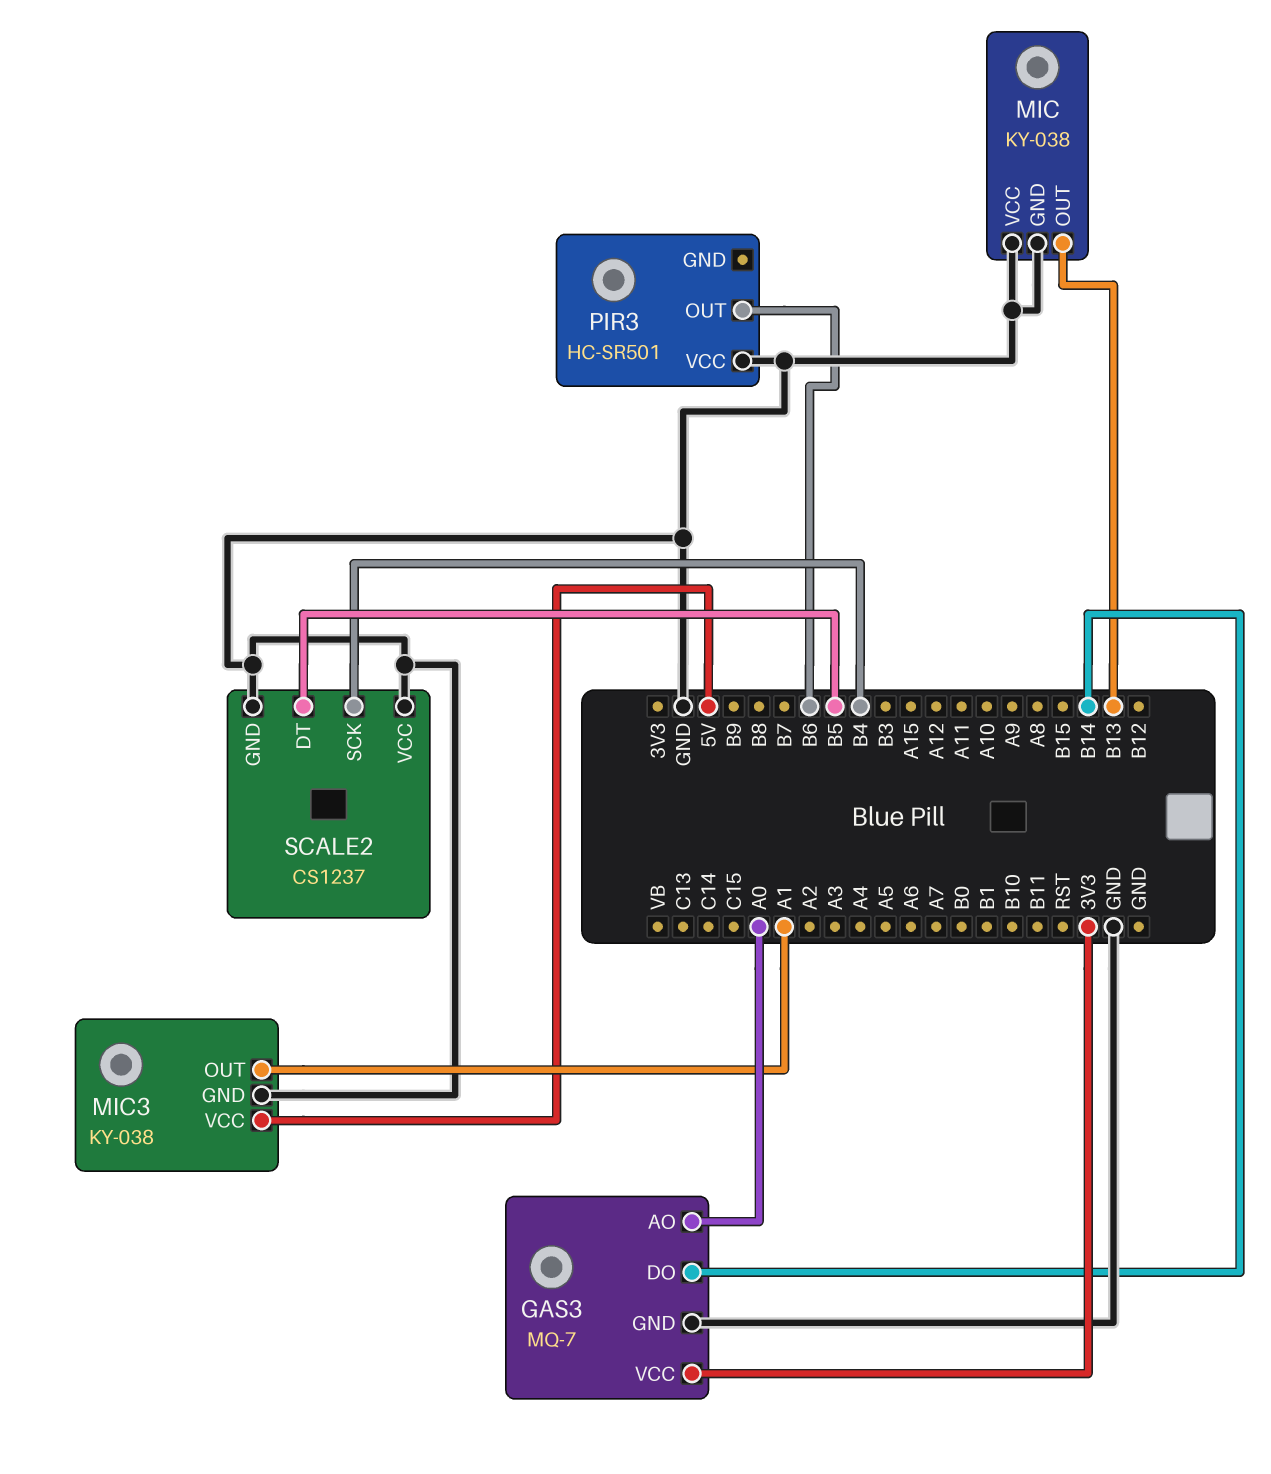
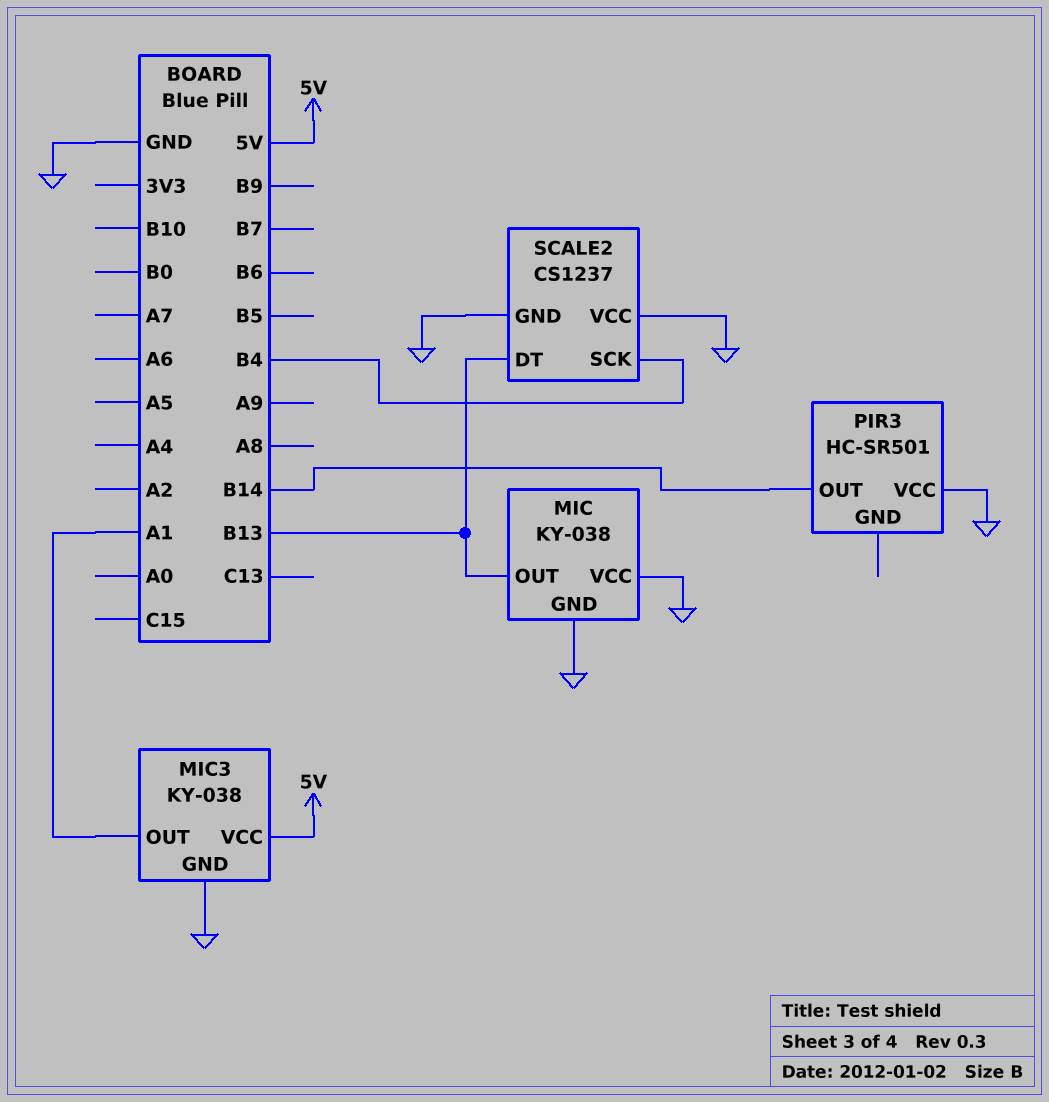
GAS3: MQ-7 -> none
GAS3 pin AO: A0 -> none
GAS3 pin DO: B14 -> none
GAS3 pin GND: GND -> none
GAS3 pin VCC: 3V3 -> none
PIR3 pin OUT: B6 -> B14
SCALE2 pin DT: B5 -> B13

